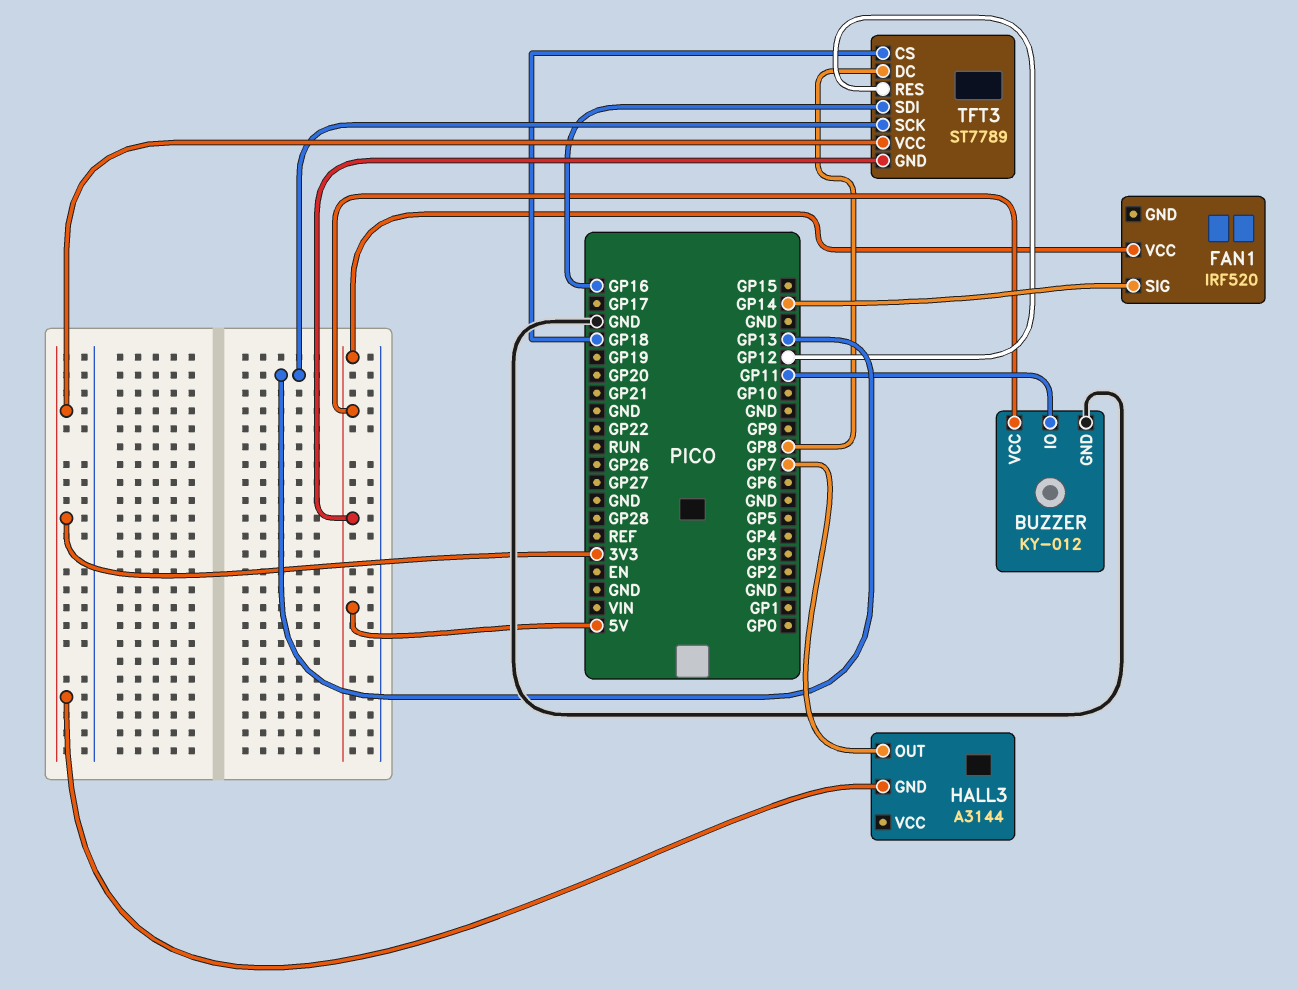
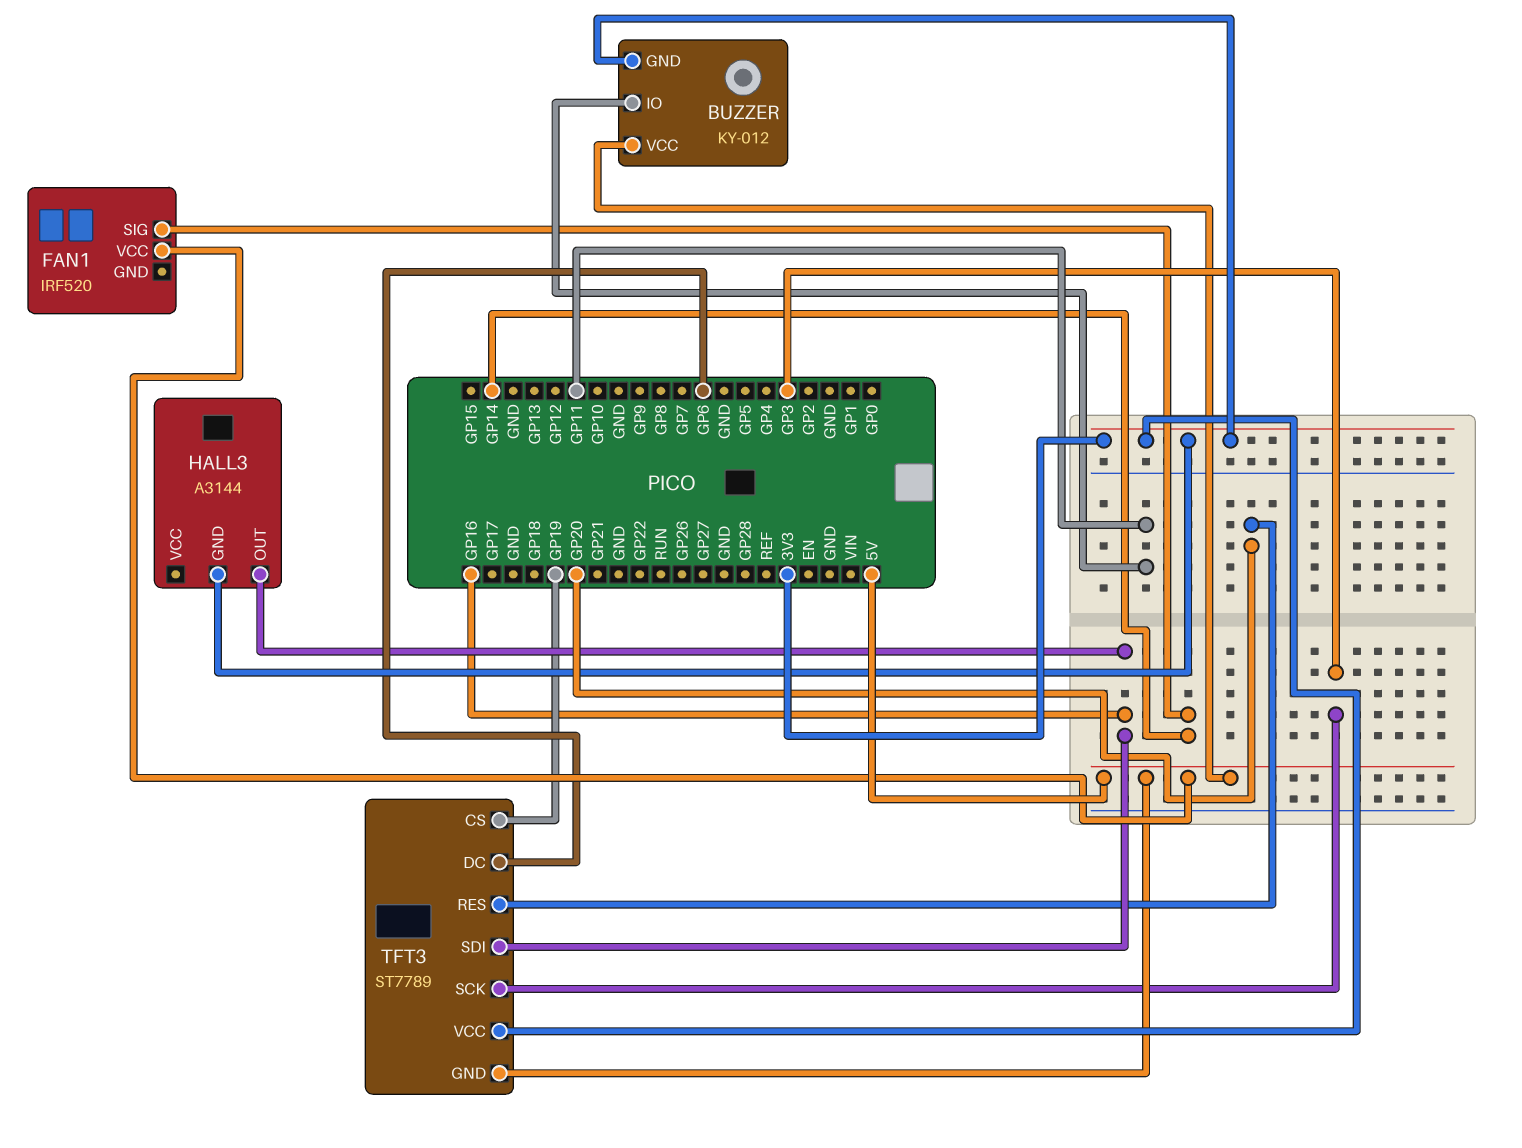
BUZZER pin GND: GND -> 3V3
HALL3 pin OUT: GP7 -> GP16
TFT3 pin CS: GP18 -> GP19
TFT3 pin DC: GP8 -> GP6
TFT3 pin RES: GP12 -> GP20
TFT3 pin SCK: GP13 -> GP3

